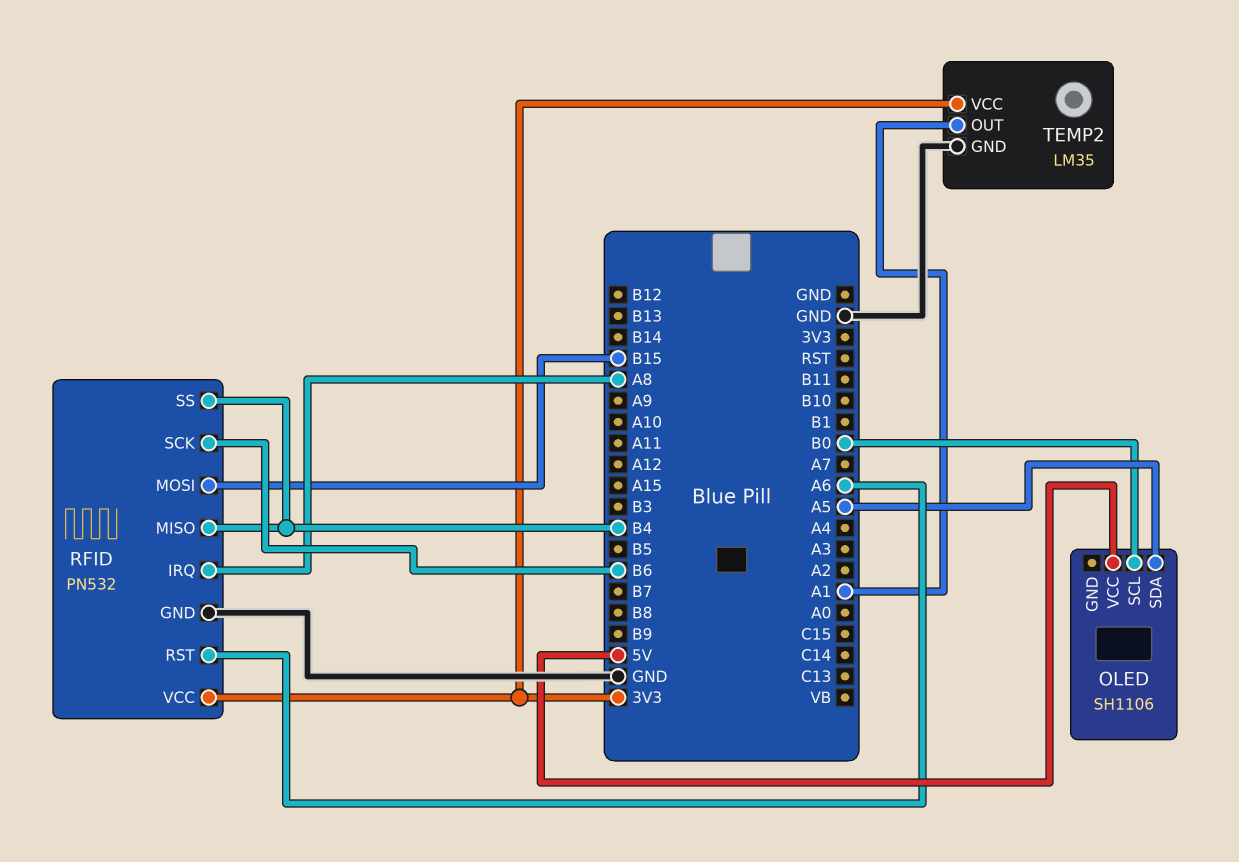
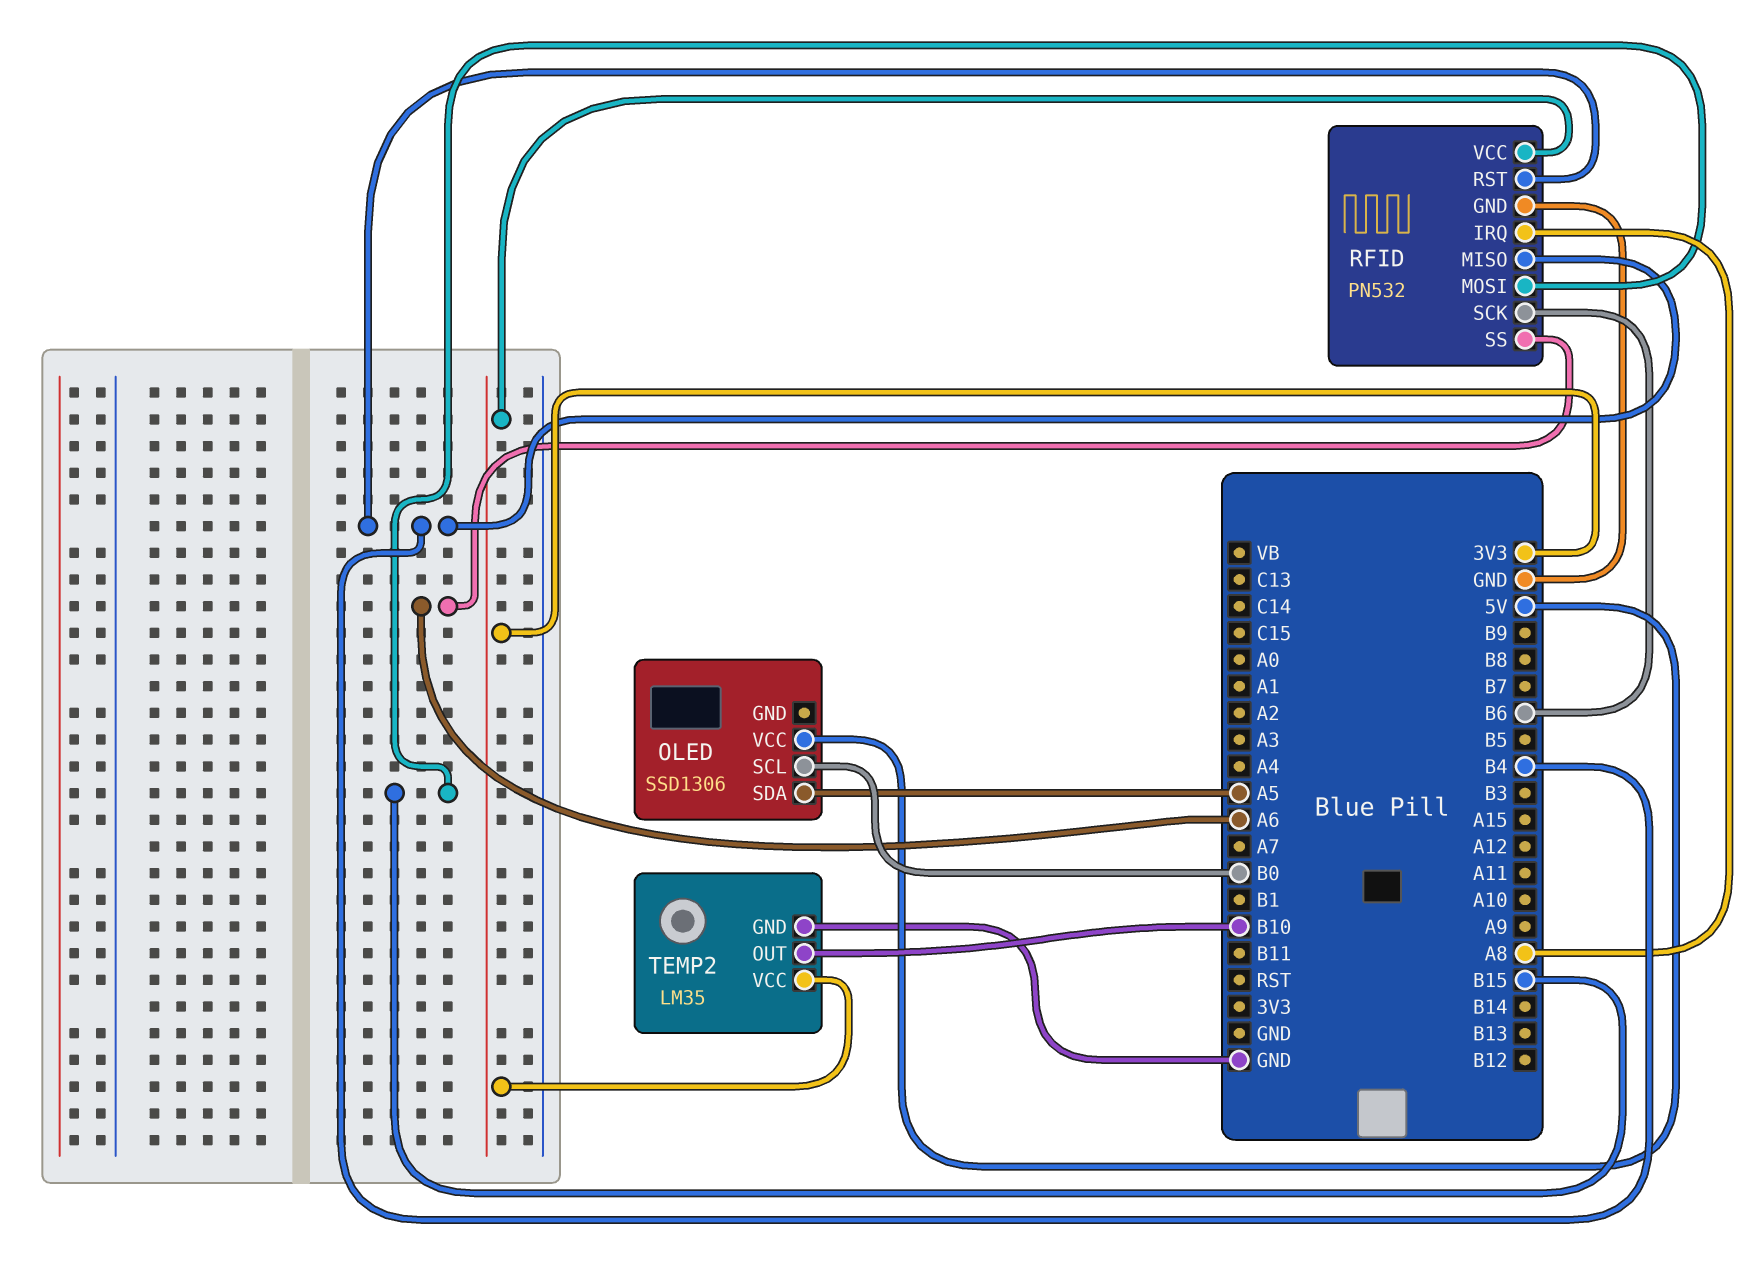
OLED: SH1106 -> SSD1306
RFID pin RST: A6 -> B4
RFID pin SS: B4 -> A6
TEMP2 pin OUT: A1 -> B10

